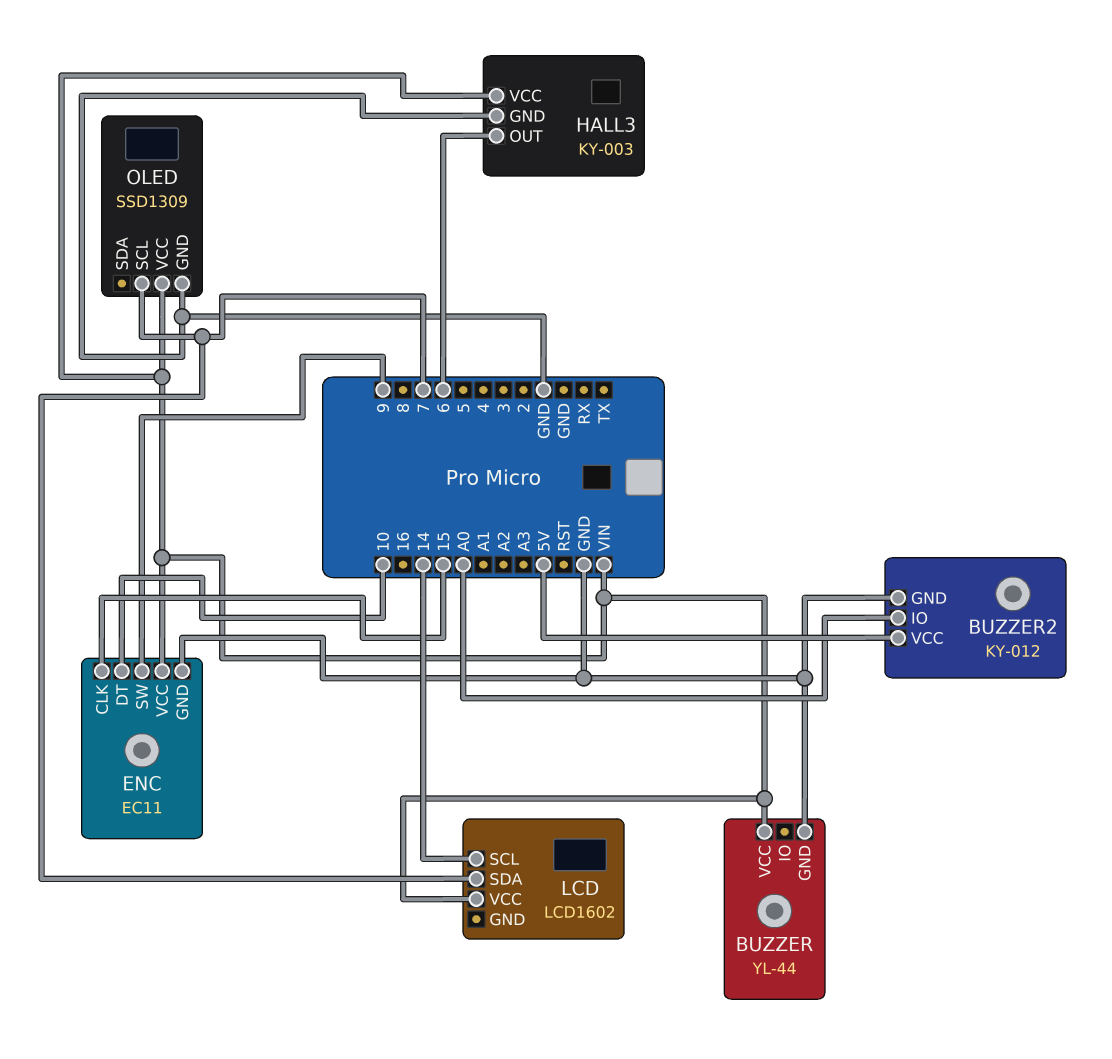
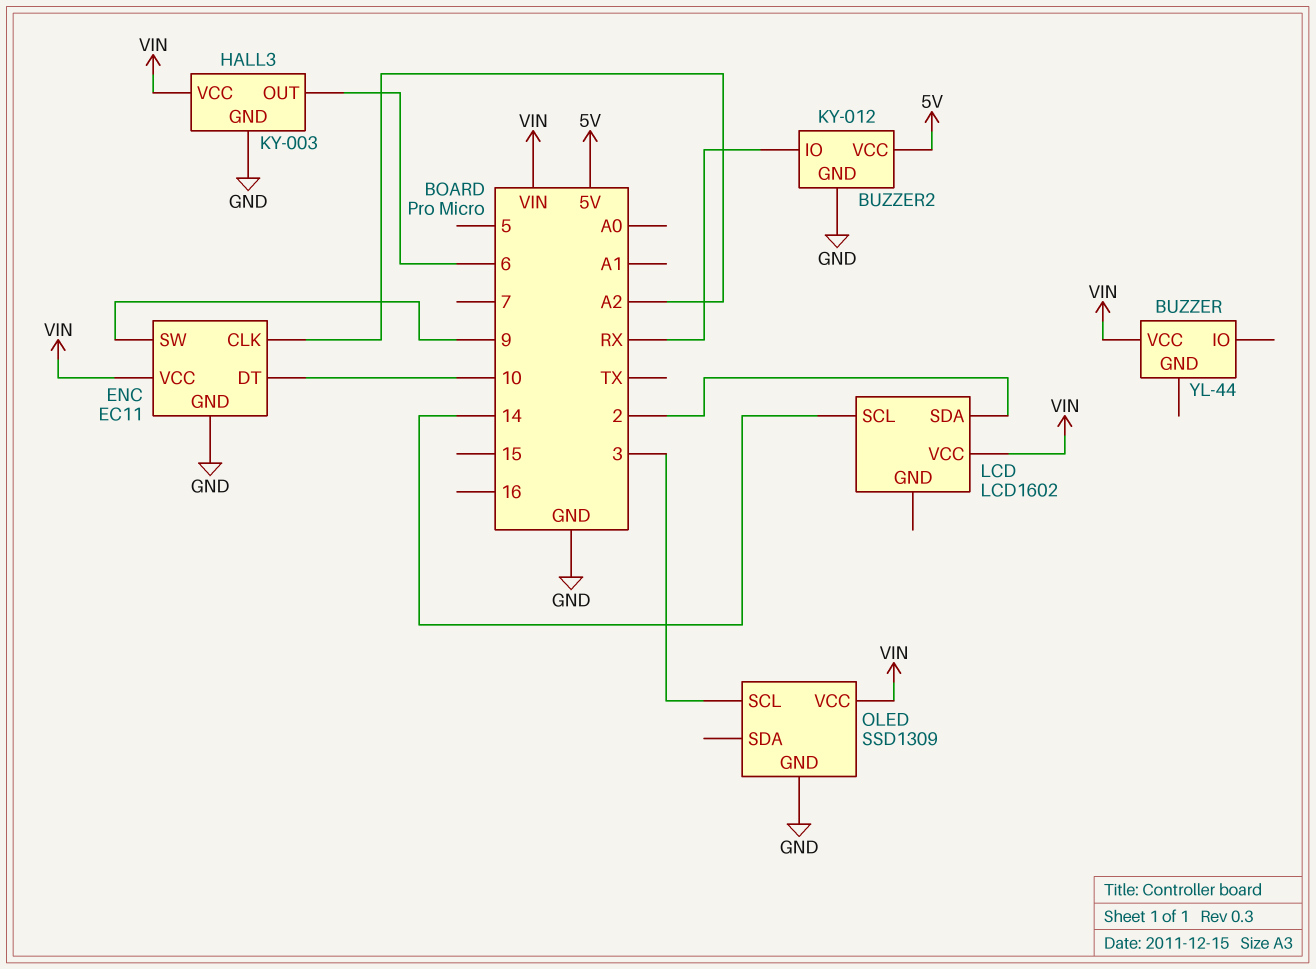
BUZZER pin GND: GND -> none
BUZZER2 pin IO: A0 -> RX
ENC pin CLK: 15 -> A2
LCD pin SDA: 7 -> 2
OLED pin SCL: 7 -> 3

